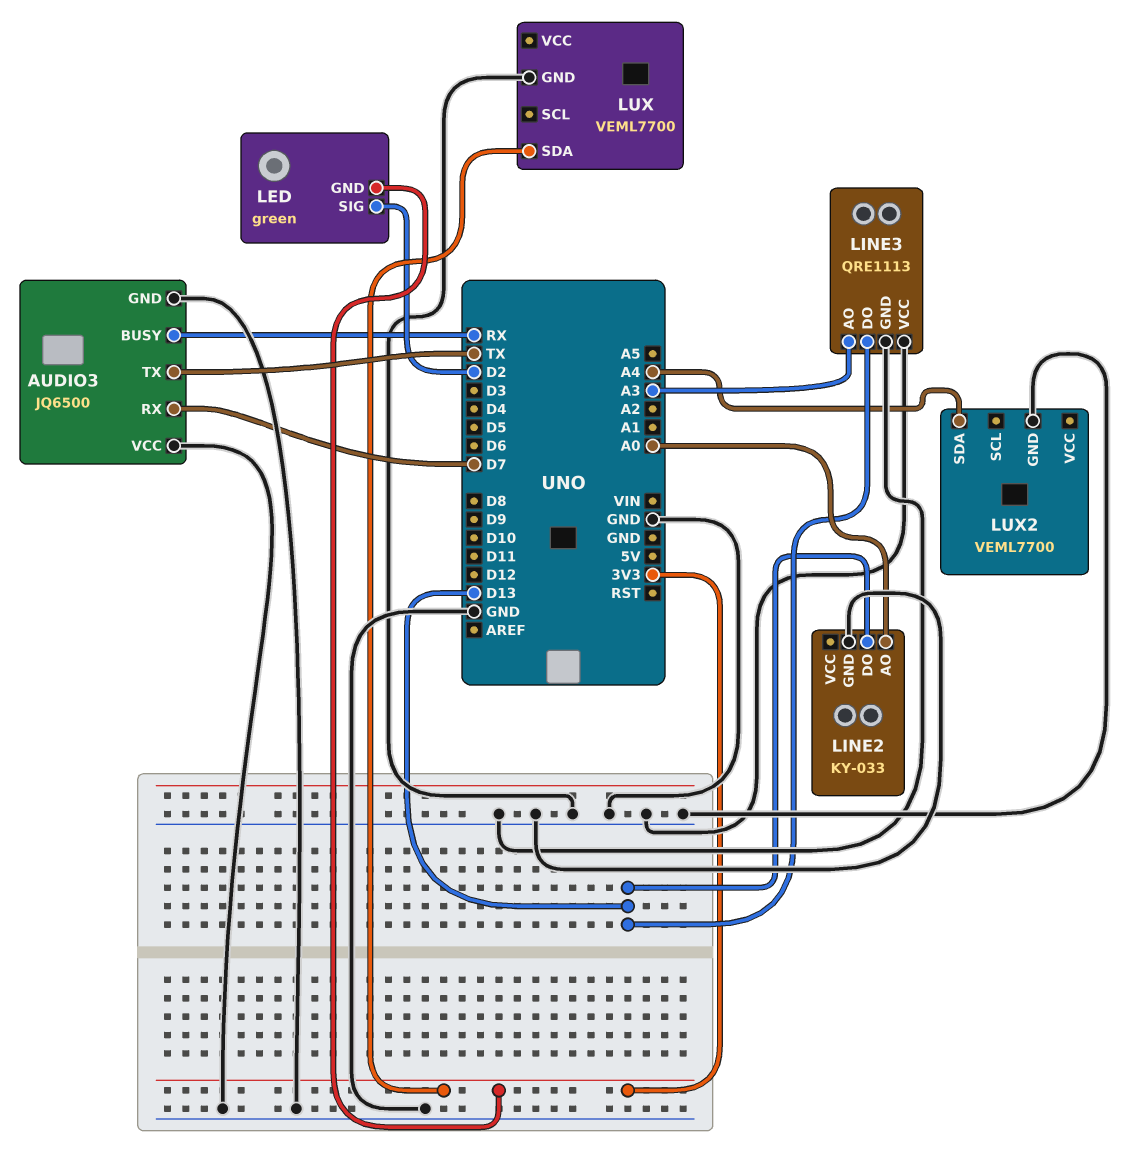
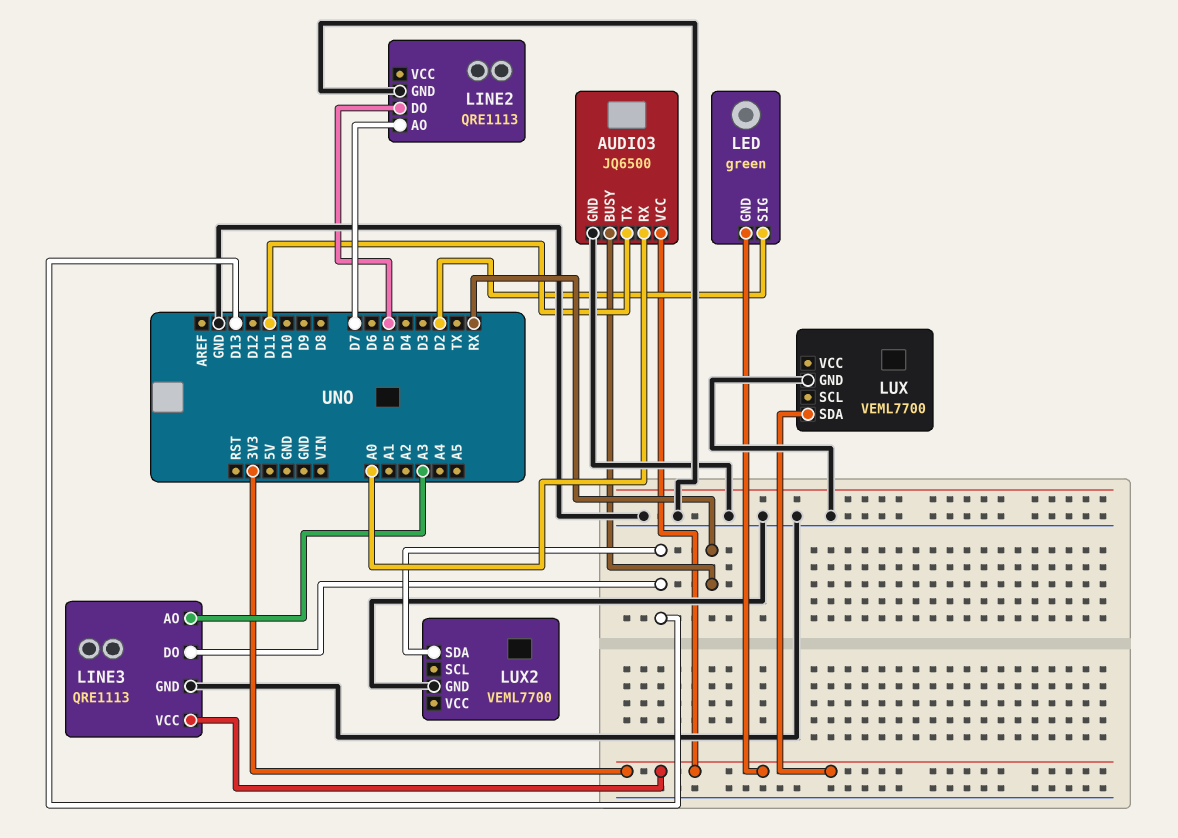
AUDIO3 pin RX: D7 -> A0
AUDIO3 pin TX: TX -> D11
AUDIO3 pin VCC: GND -> 3V3
LINE2: KY-033 -> QRE1113
LINE2 pin AO: A0 -> D7
LINE2 pin DO: D13 -> D5
LINE3 pin VCC: GND -> 3V3
LUX2 pin SDA: A4 -> D13

